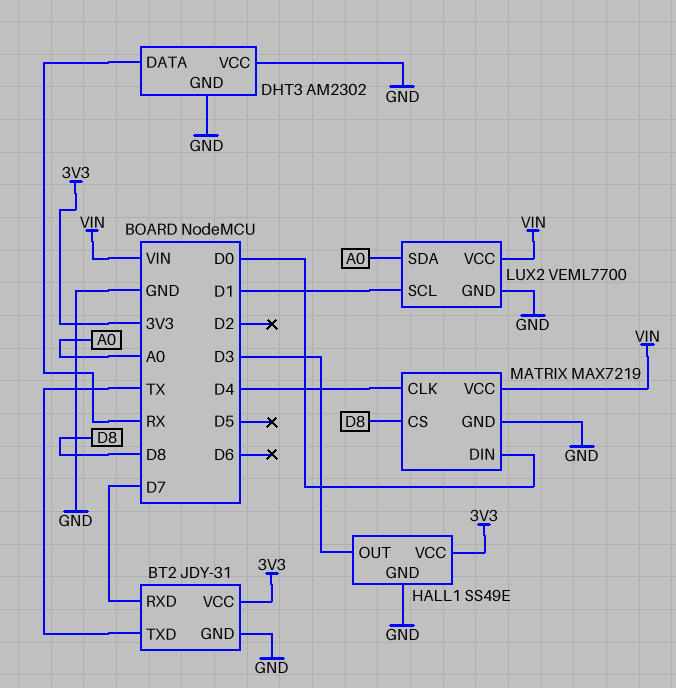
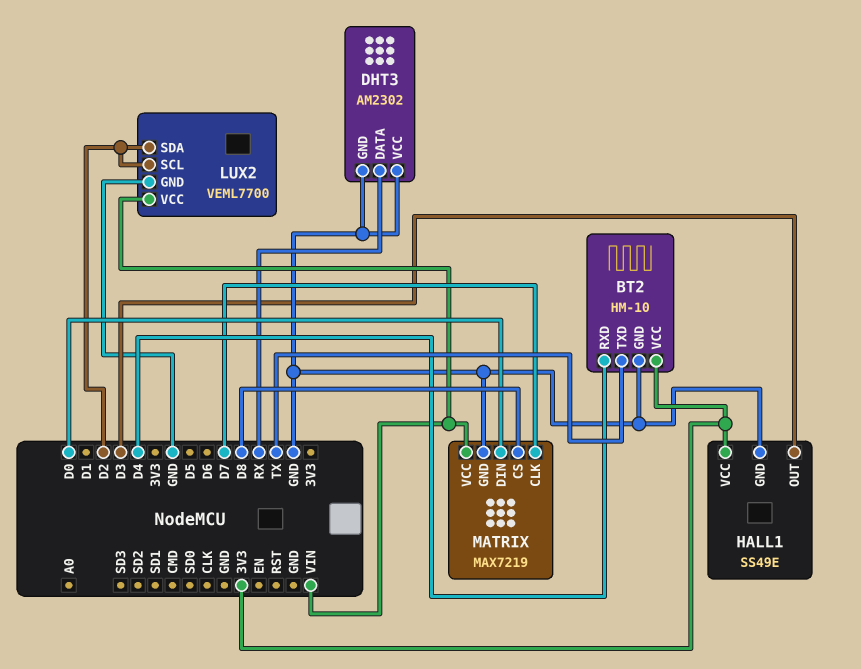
BT2: JDY-31 -> HM-10
BT2 pin RXD: D7 -> D4
LUX2 pin SCL: D1 -> D2
LUX2 pin SDA: A0 -> D2
MATRIX pin CLK: D4 -> D7

